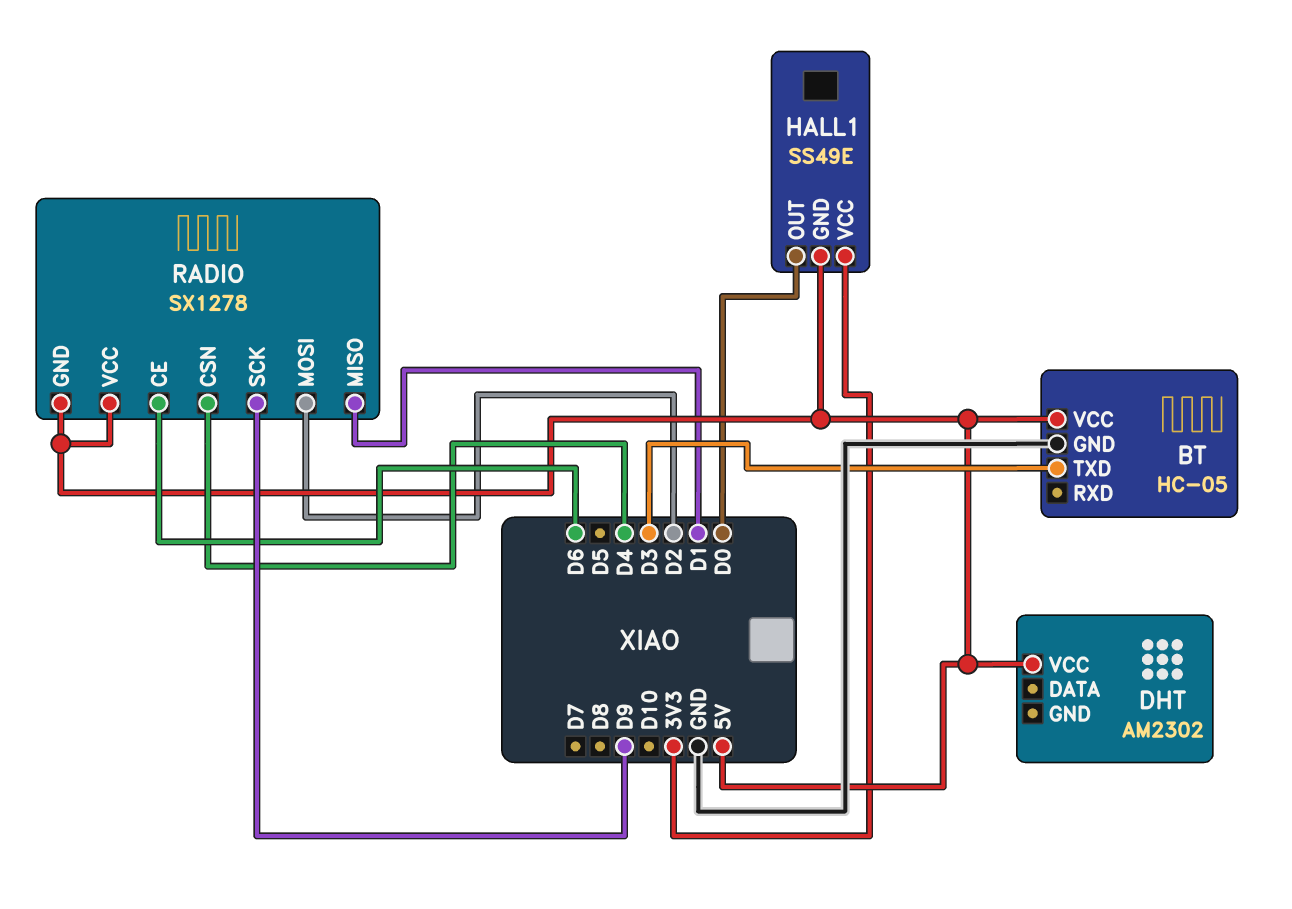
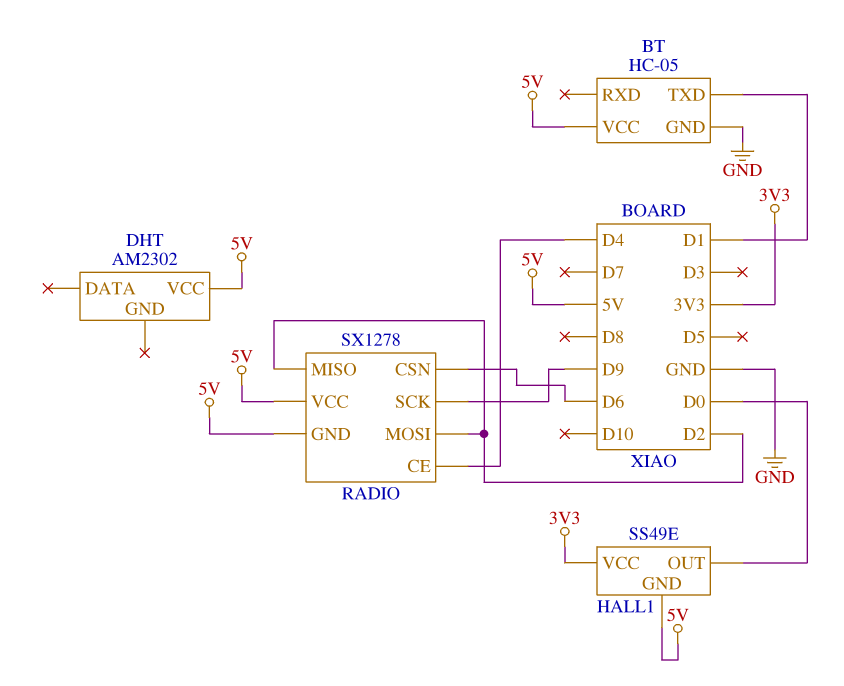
BT pin TXD: D3 -> D1
RADIO pin CE: D6 -> D4
RADIO pin CSN: D4 -> D6
RADIO pin MISO: D1 -> D2

